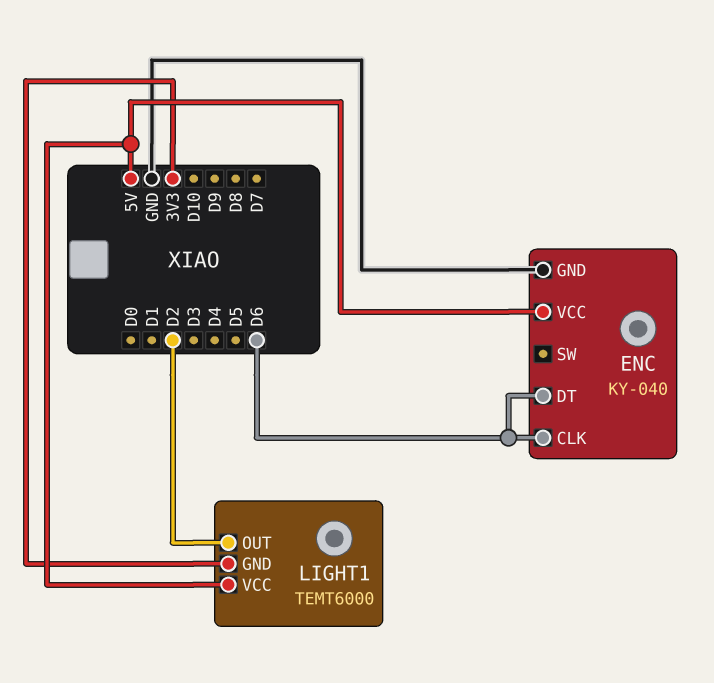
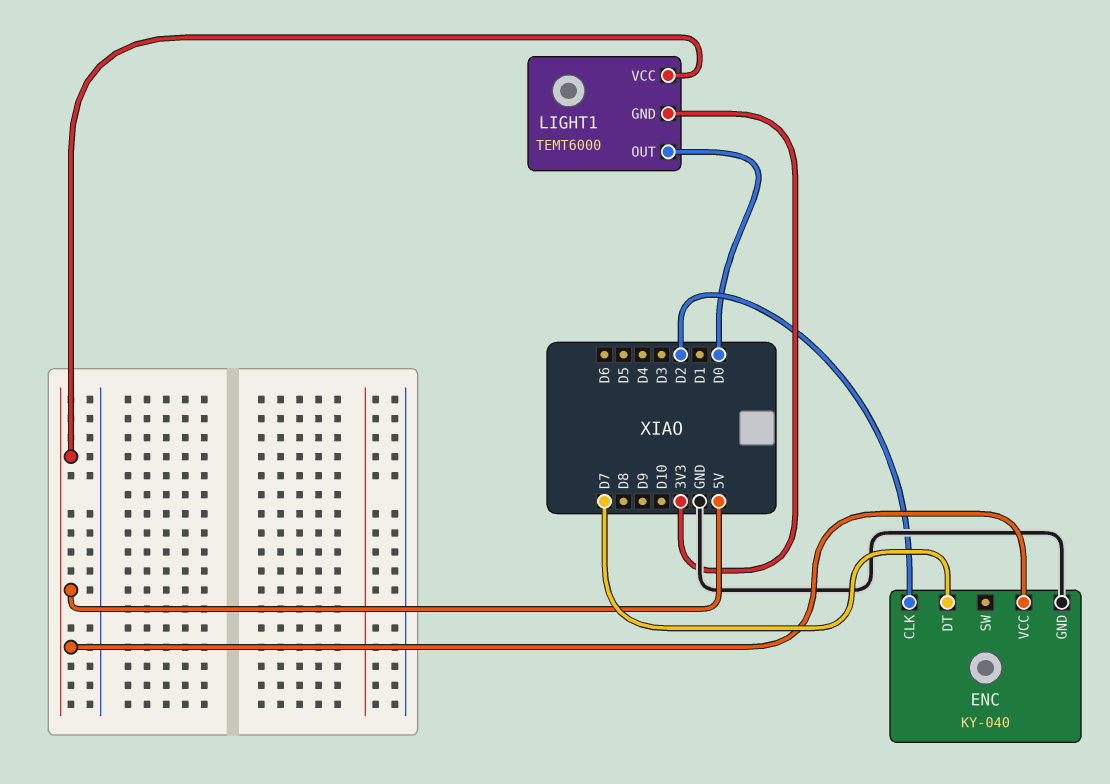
ENC pin CLK: D6 -> D2
ENC pin DT: D6 -> D7
LIGHT1 pin OUT: D2 -> D0

